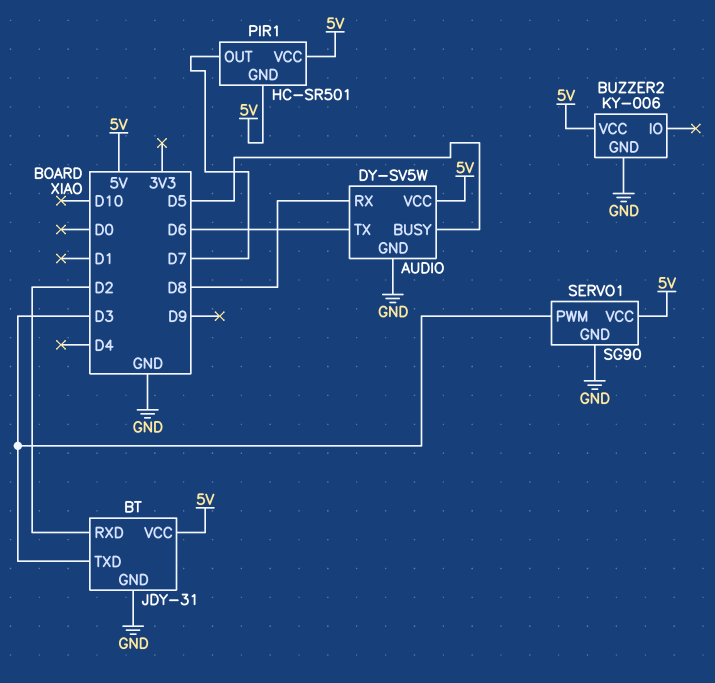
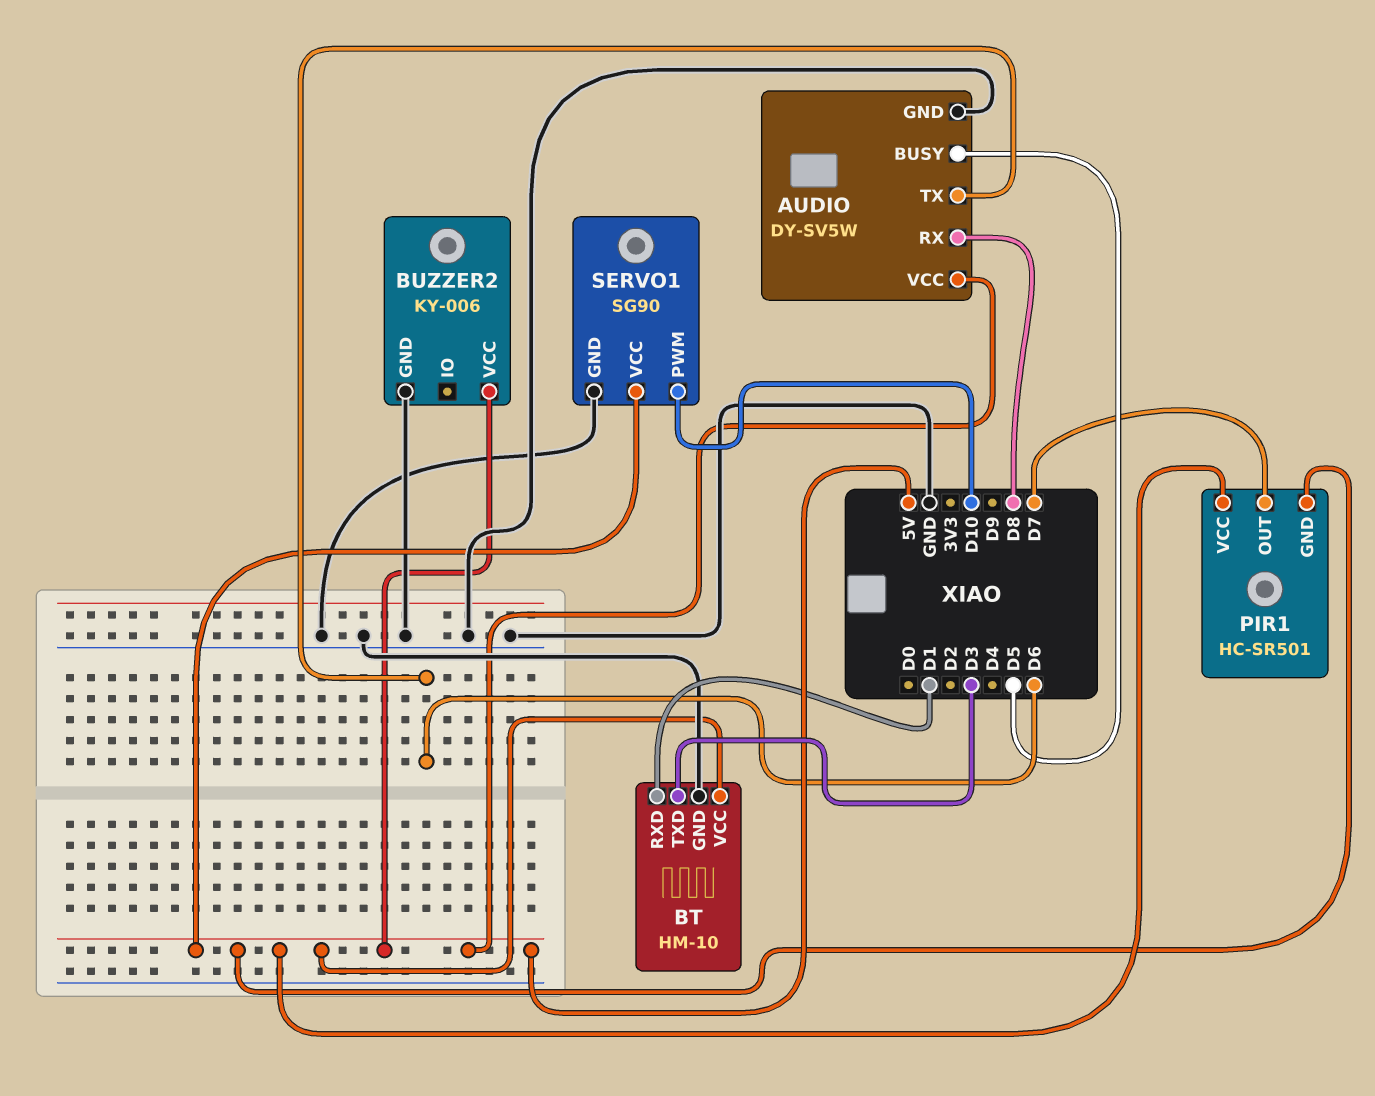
BT: JDY-31 -> HM-10
BT pin RXD: D2 -> D1
SERVO1 pin PWM: D3 -> D10

